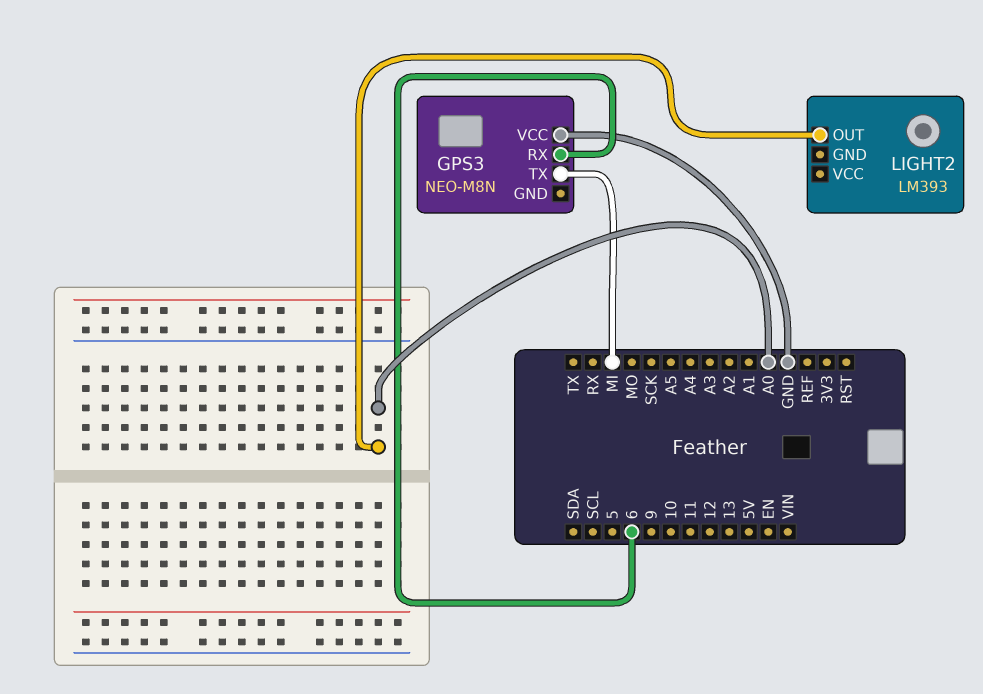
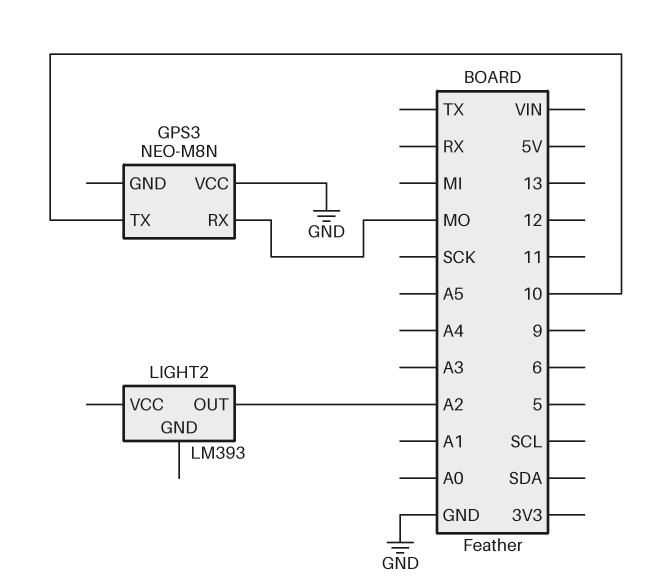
GPS3 pin RX: 6 -> MO
GPS3 pin TX: MI -> 10
LIGHT2 pin OUT: A0 -> A2

